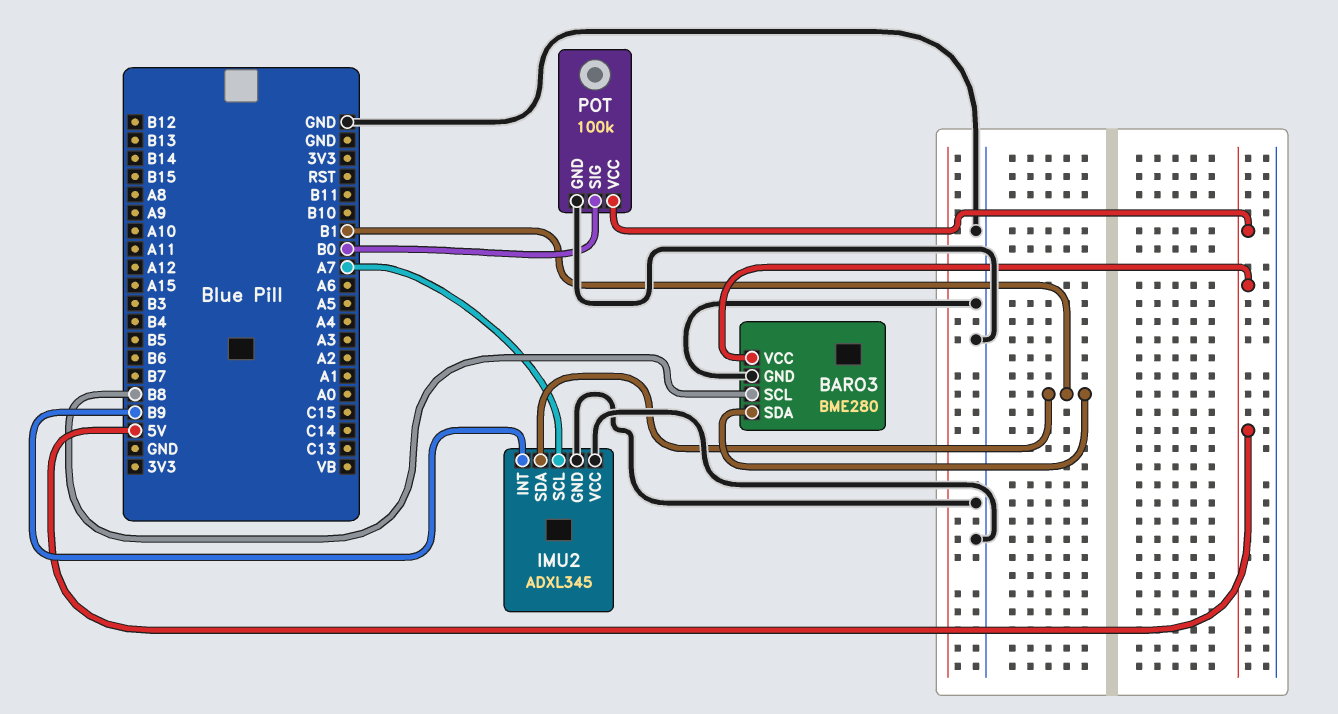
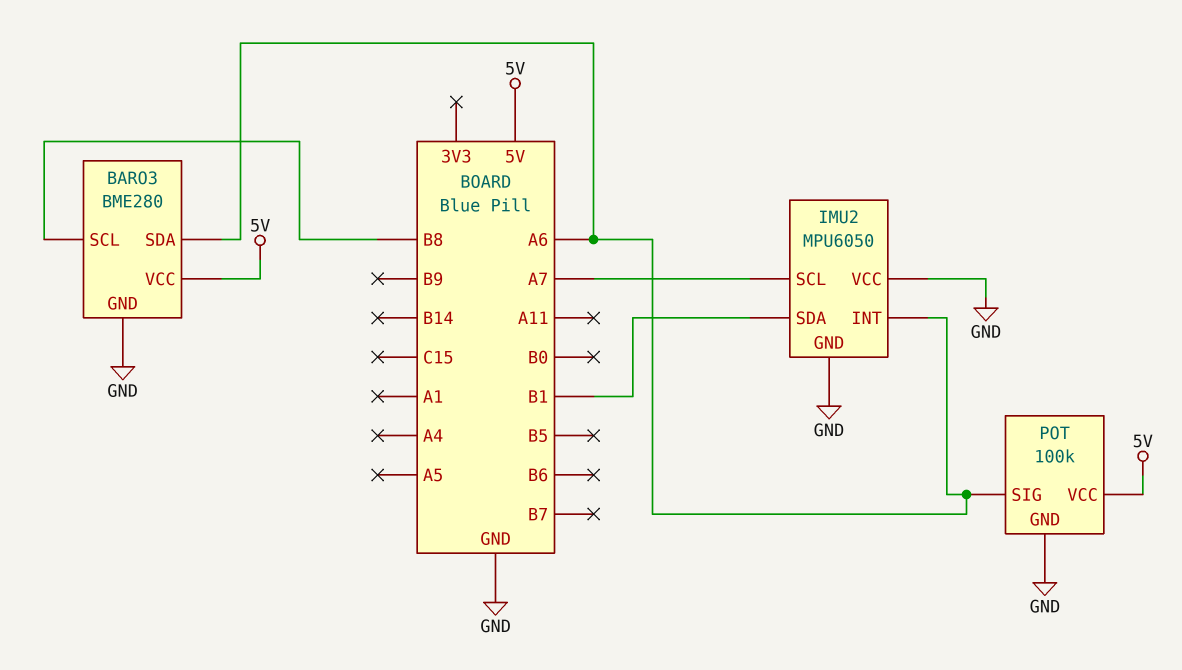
BARO3 pin SDA: B1 -> A6
IMU2: ADXL345 -> MPU6050
IMU2 pin INT: B9 -> A6
POT pin SIG: B0 -> A6

